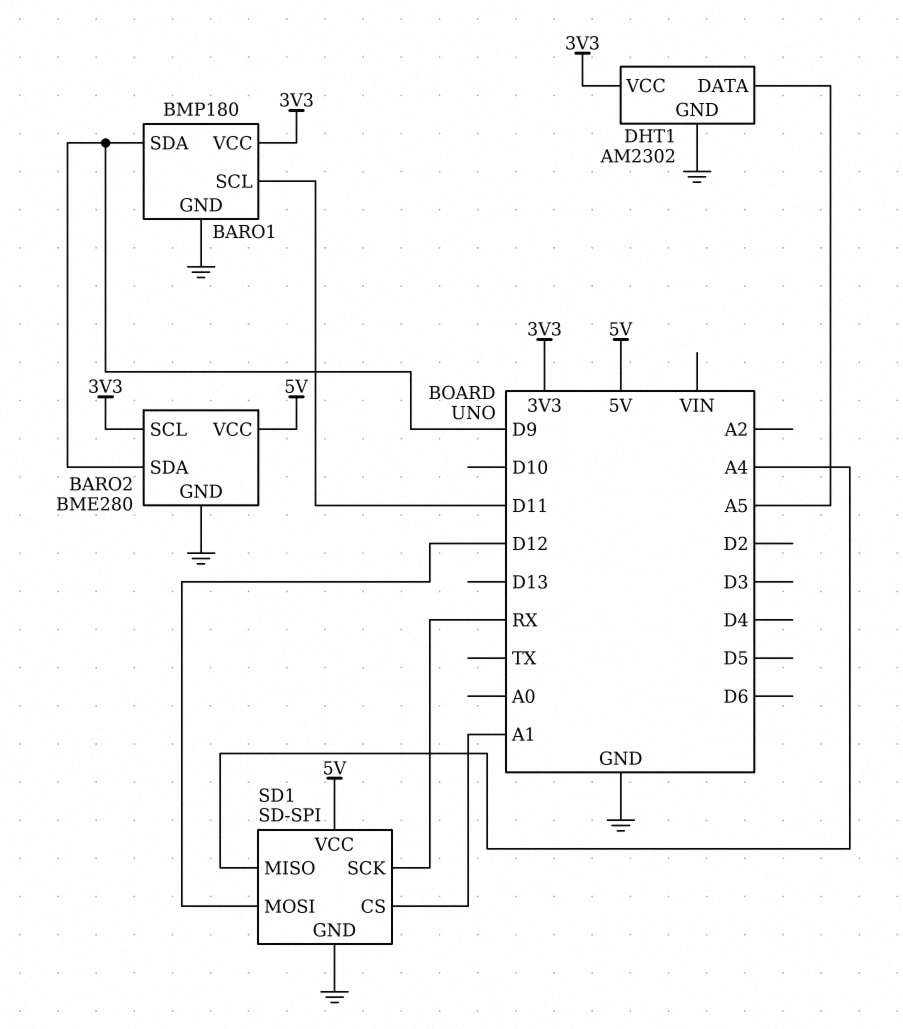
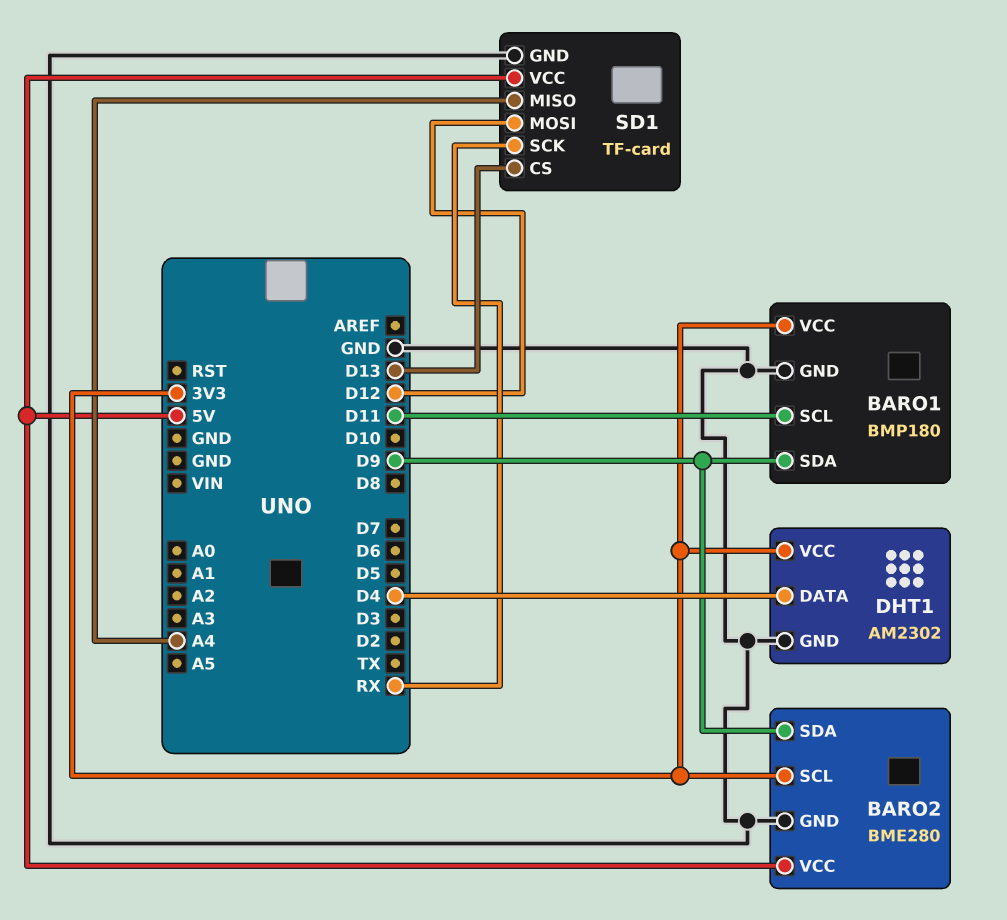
DHT1 pin DATA: A5 -> D4
SD1: SD-SPI -> TF-card
SD1 pin CS: A1 -> D13

